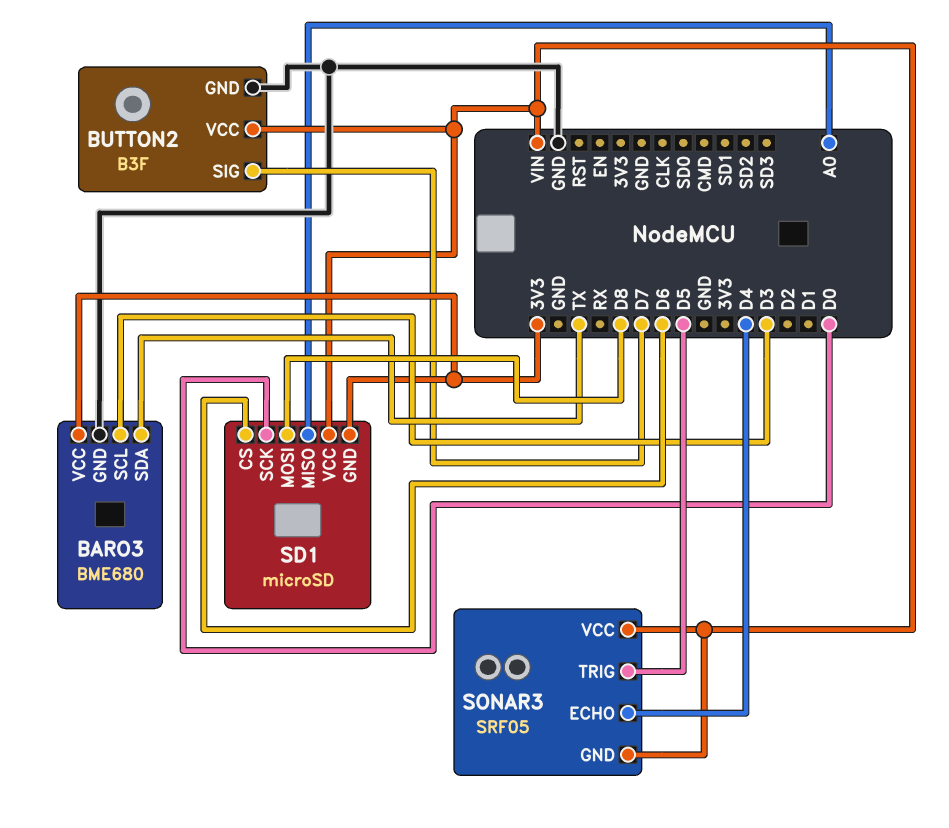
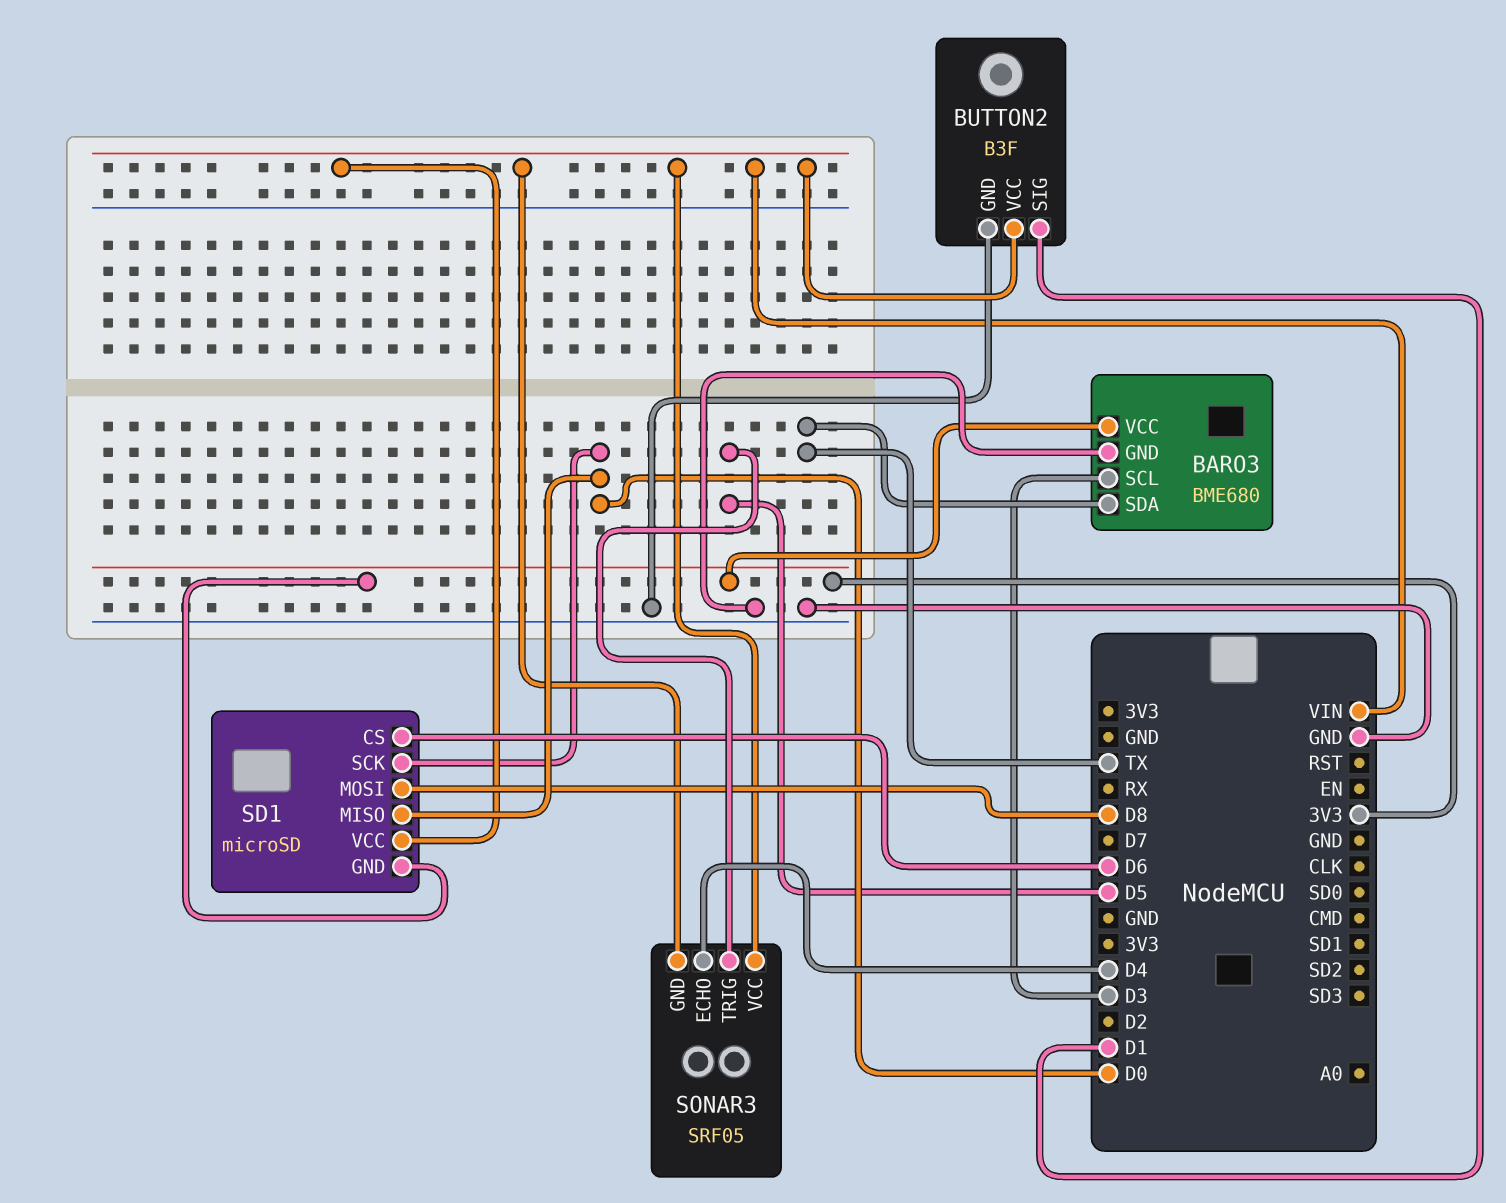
BUTTON2 pin SIG: D7 -> D1
SD1 pin MISO: A0 -> D0

